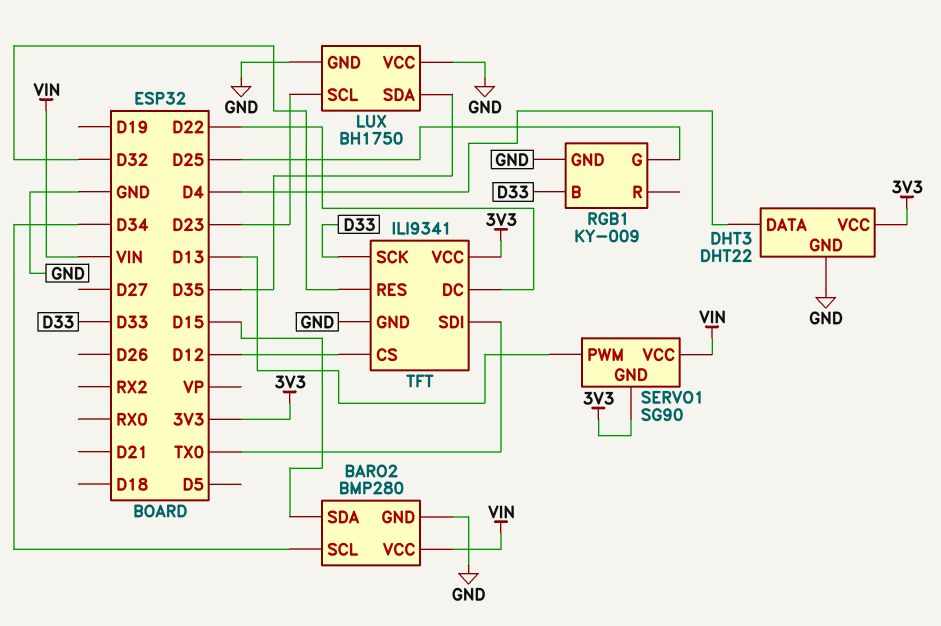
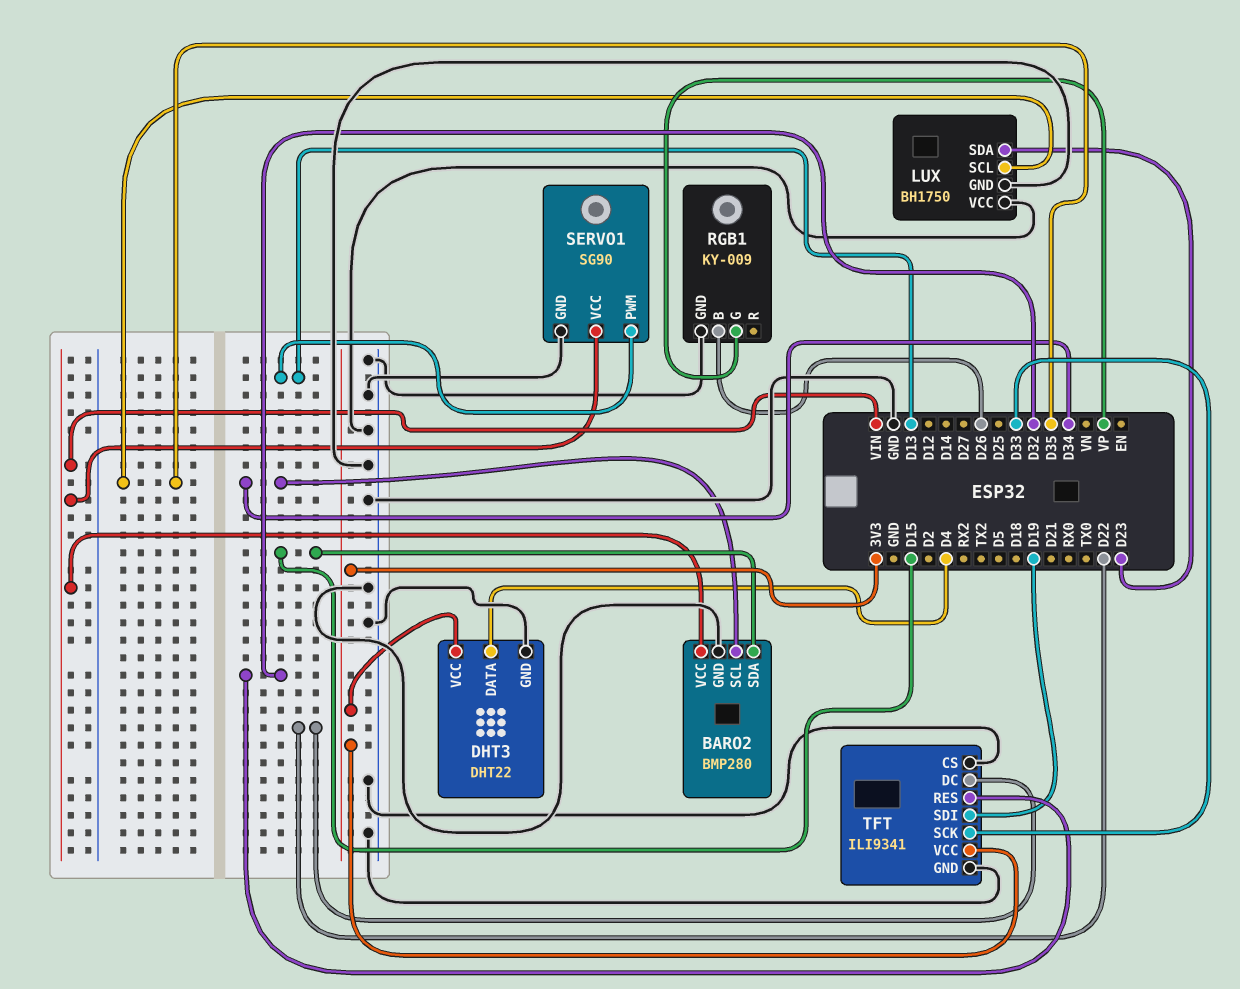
LUX pin SCL: D23 -> D35
LUX pin SDA: D35 -> D23
RGB1 pin B: D33 -> D26
RGB1 pin G: D25 -> VP
SERVO1 pin GND: 3V3 -> GND
TFT pin CS: D12 -> GND
TFT pin SDI: TX0 -> D19

